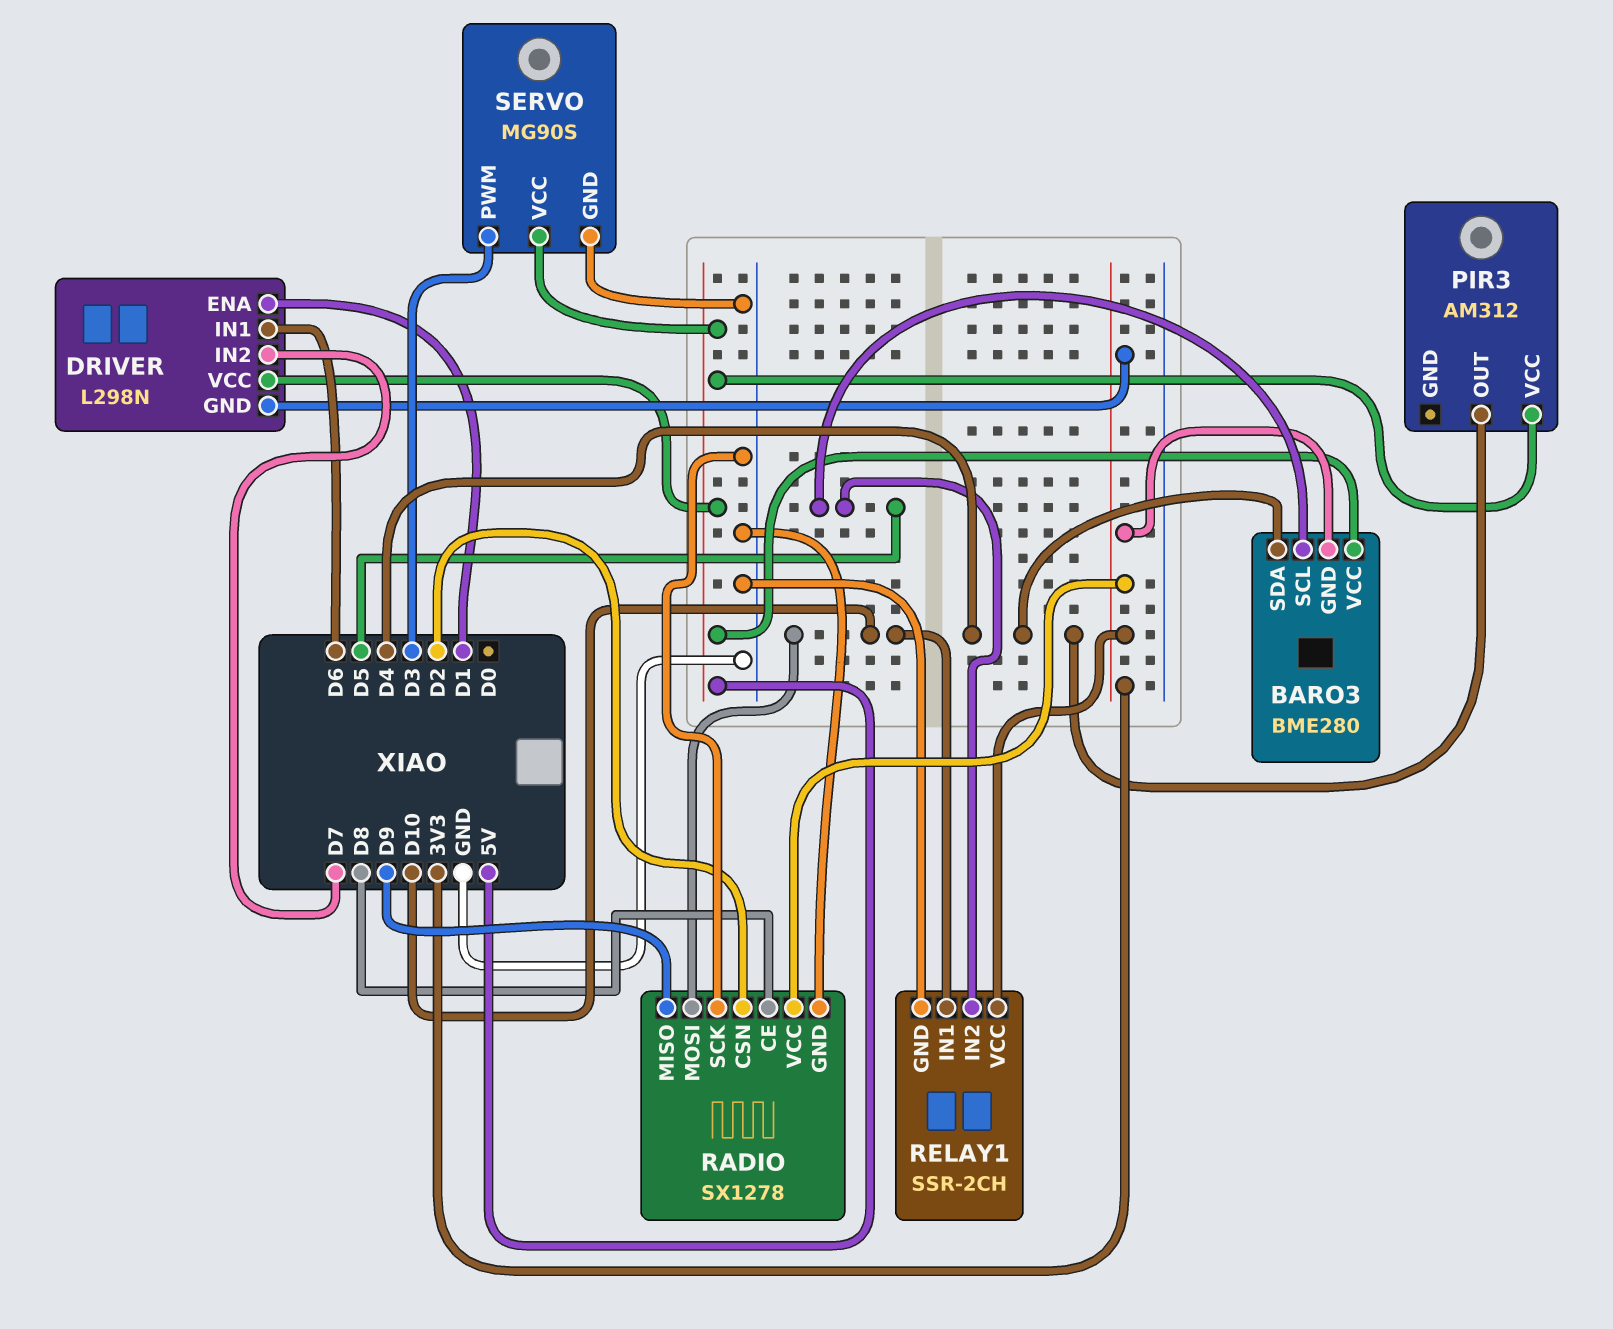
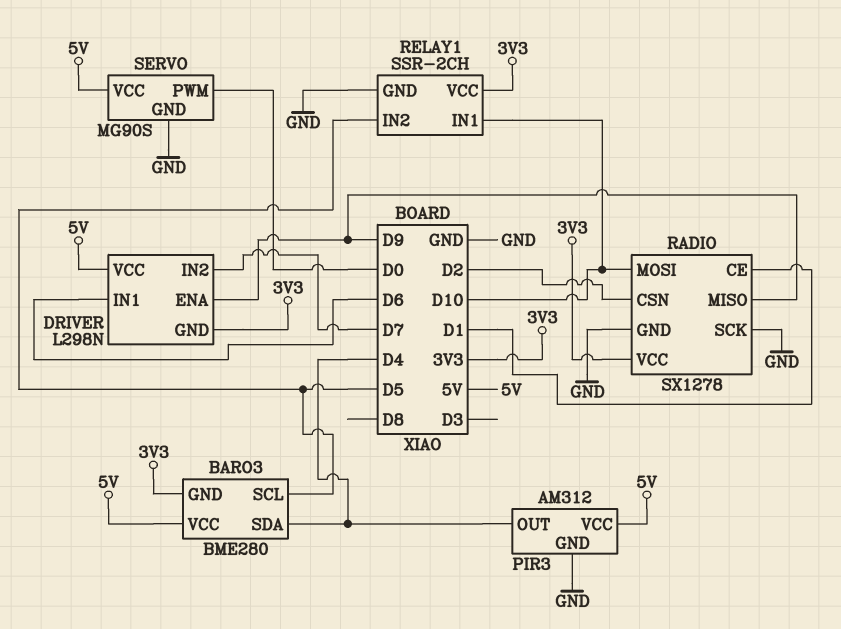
DRIVER pin ENA: D1 -> D9
PIR3 pin GND: none -> GND
RADIO pin CE: D8 -> D1
SERVO pin PWM: D3 -> D0

